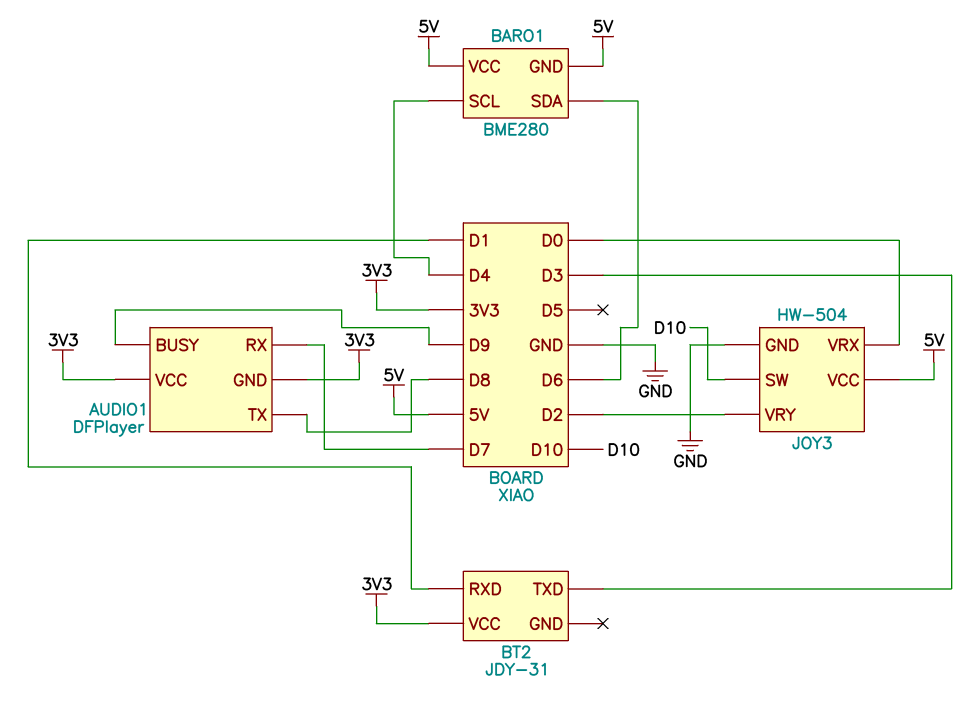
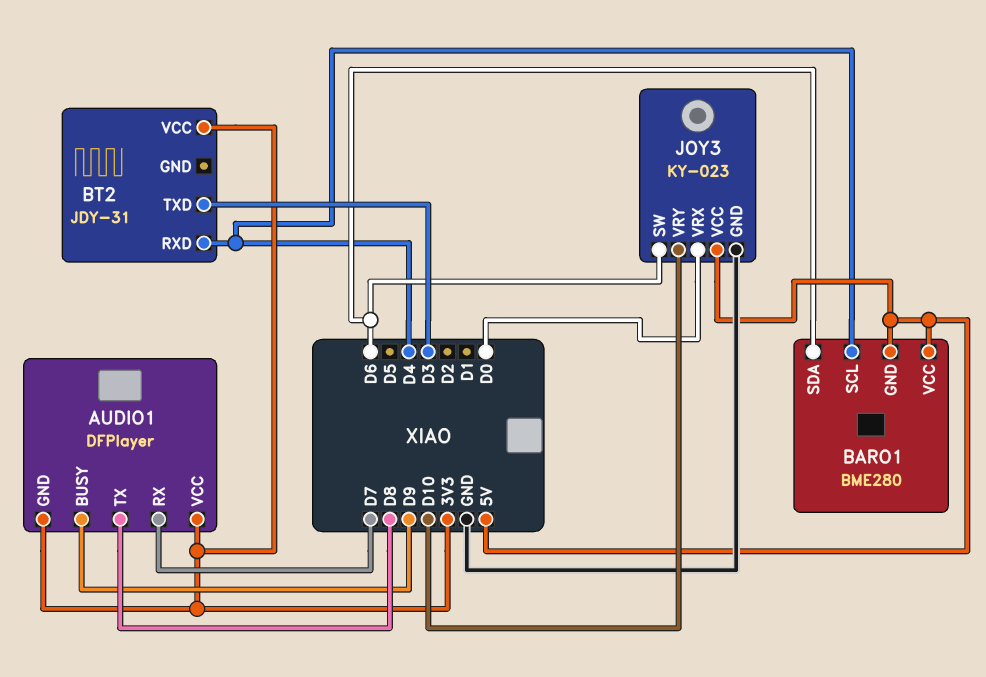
BT2 pin RXD: D1 -> D4
JOY3: HW-504 -> KY-023
JOY3 pin SW: D10 -> D6
JOY3 pin VRY: D2 -> D10

